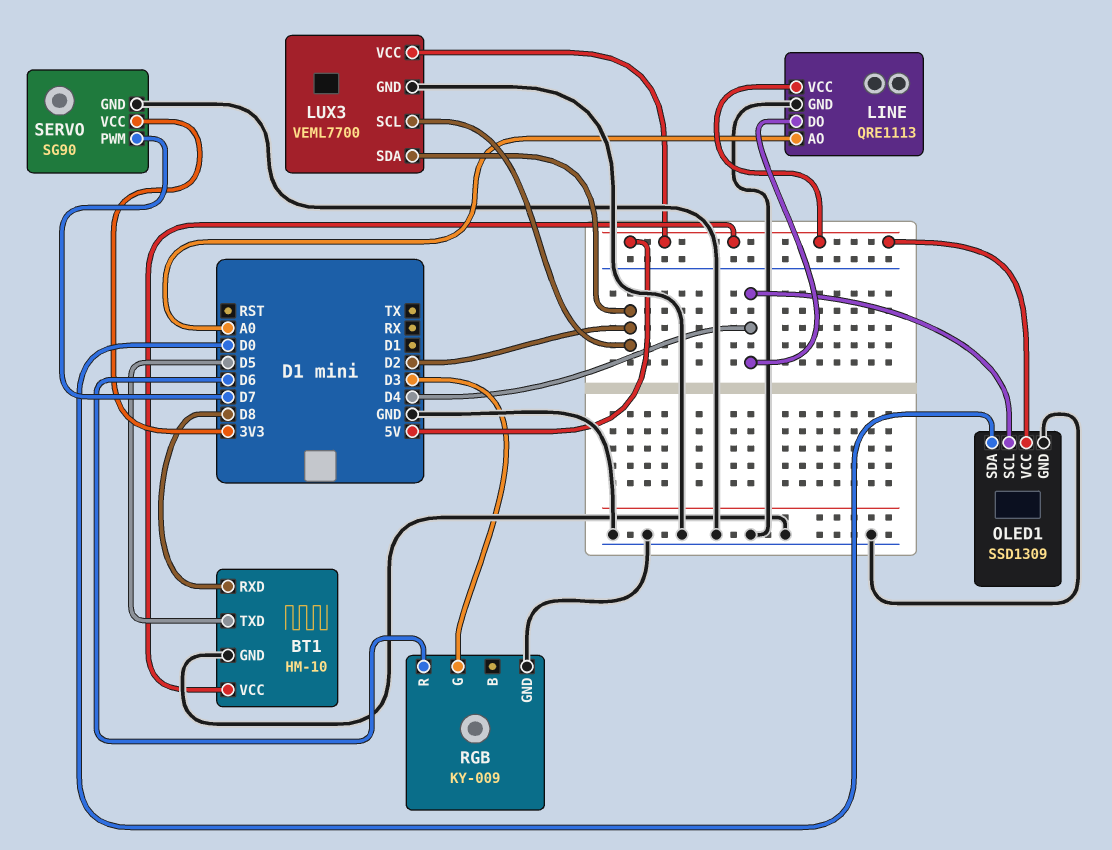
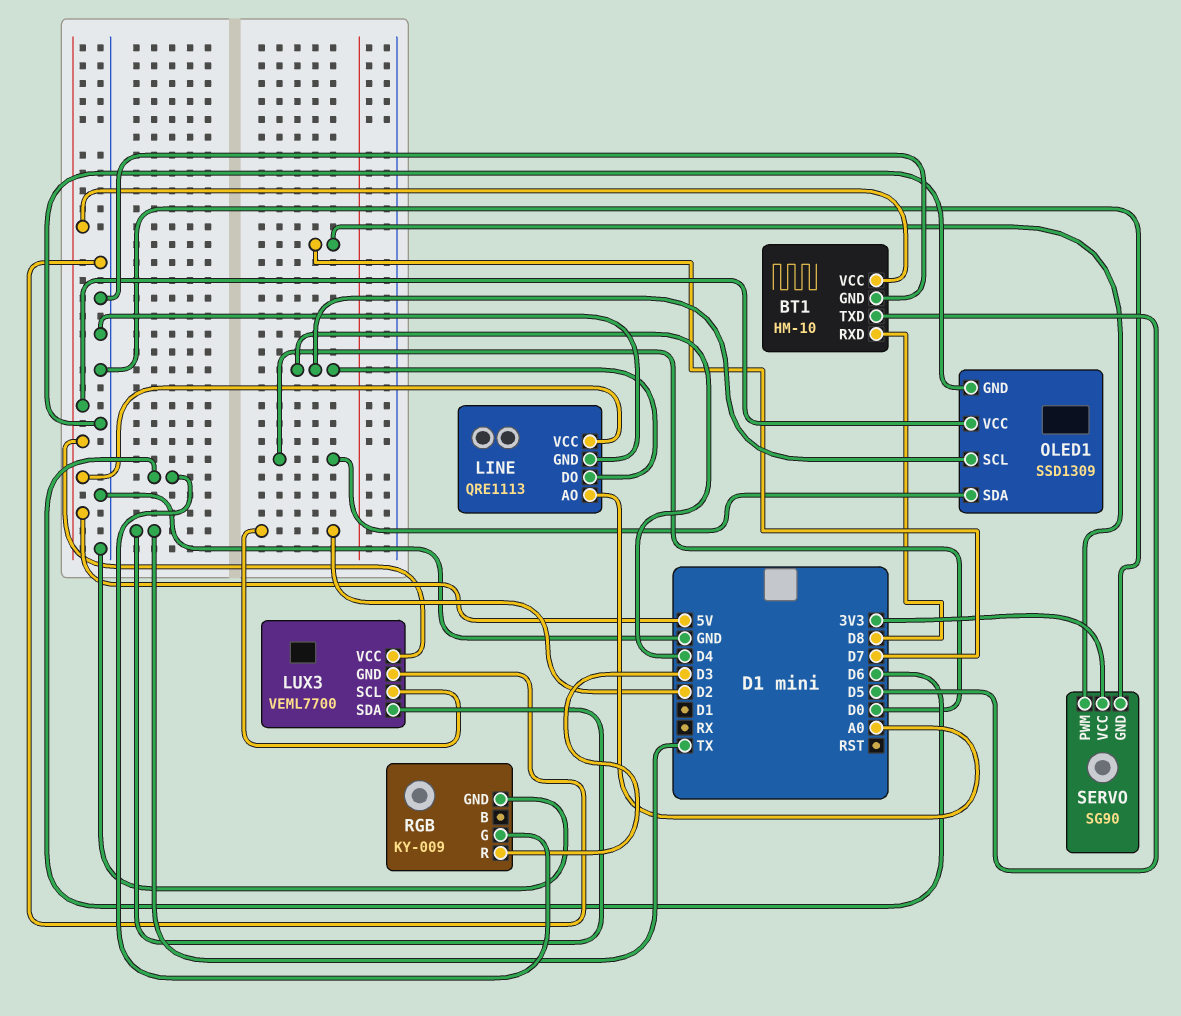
LUX3 pin SDA: D2 -> TX
RGB pin G: D3 -> D6
RGB pin R: D6 -> D3

